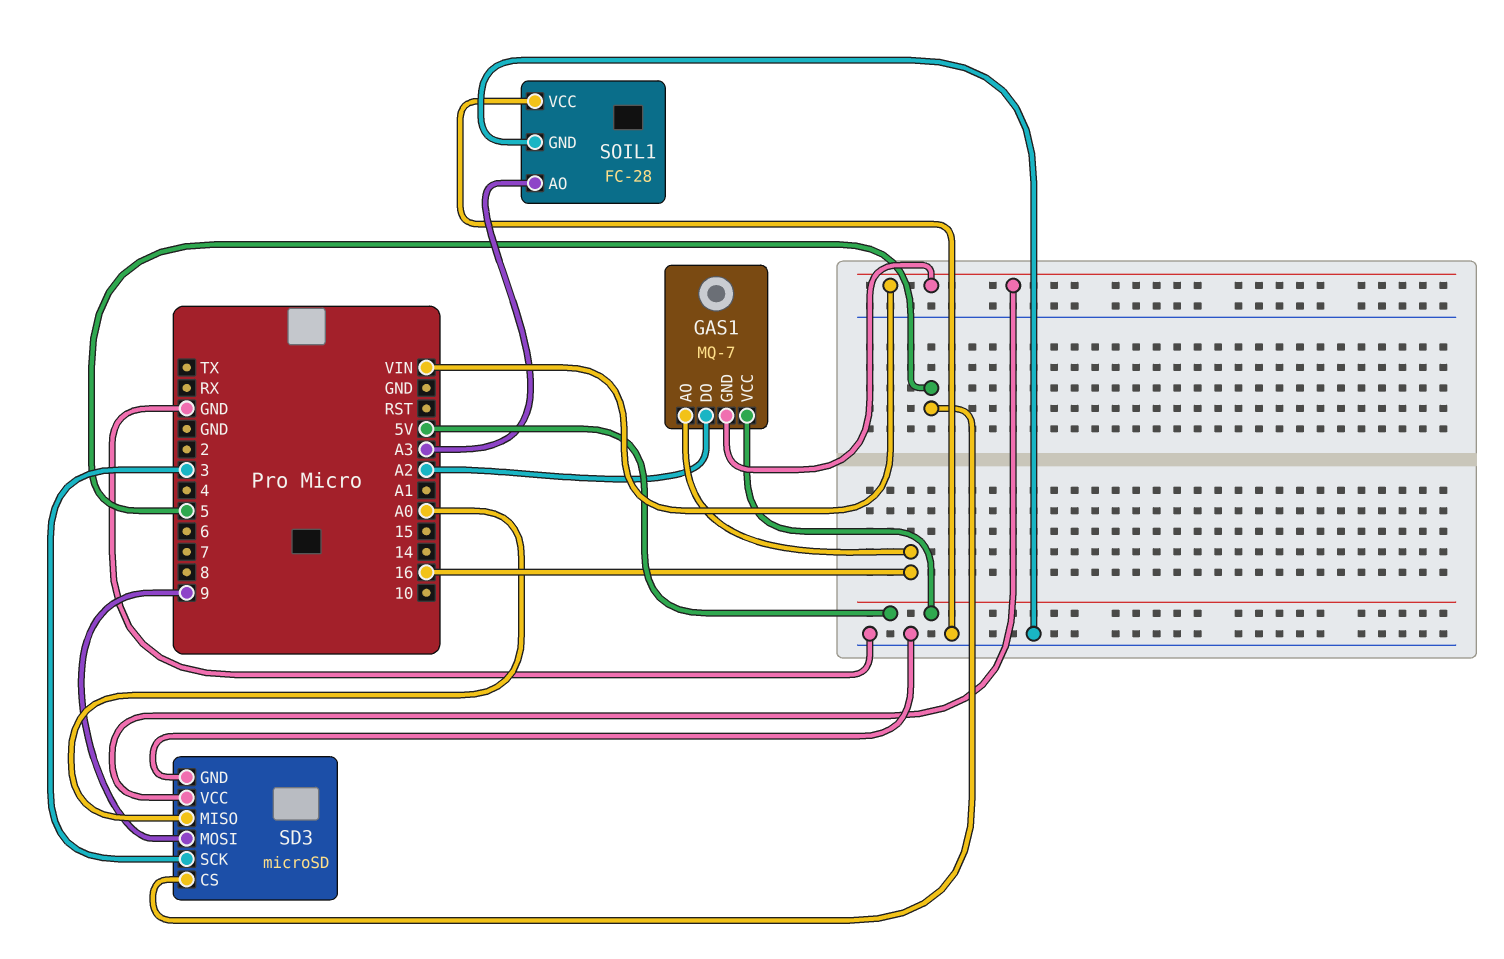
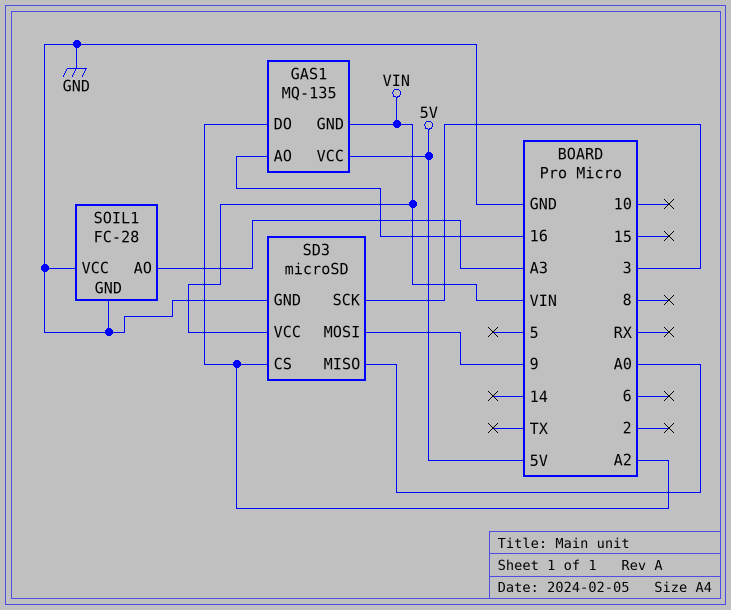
GAS1: MQ-7 -> MQ-135
SD3 pin CS: 5 -> A2

